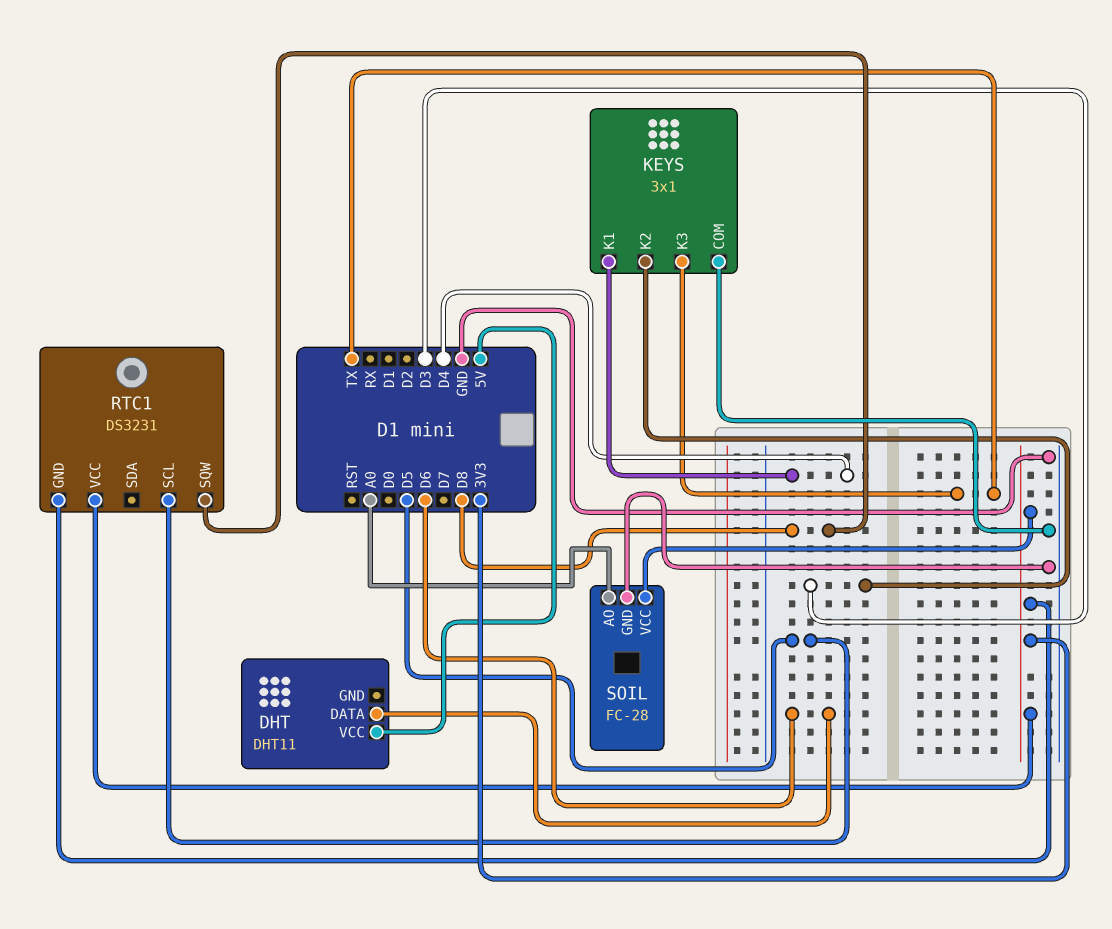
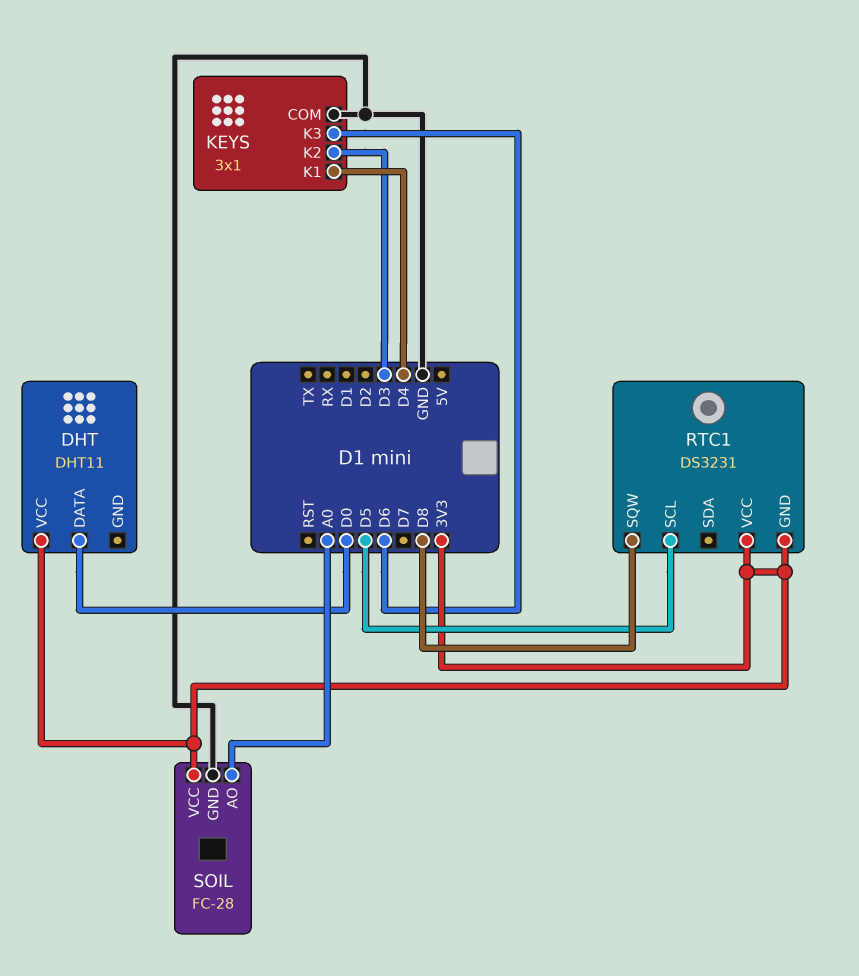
DHT pin DATA: D6 -> D0
DHT pin VCC: 5V -> 3V3
KEYS pin K3: TX -> D6

